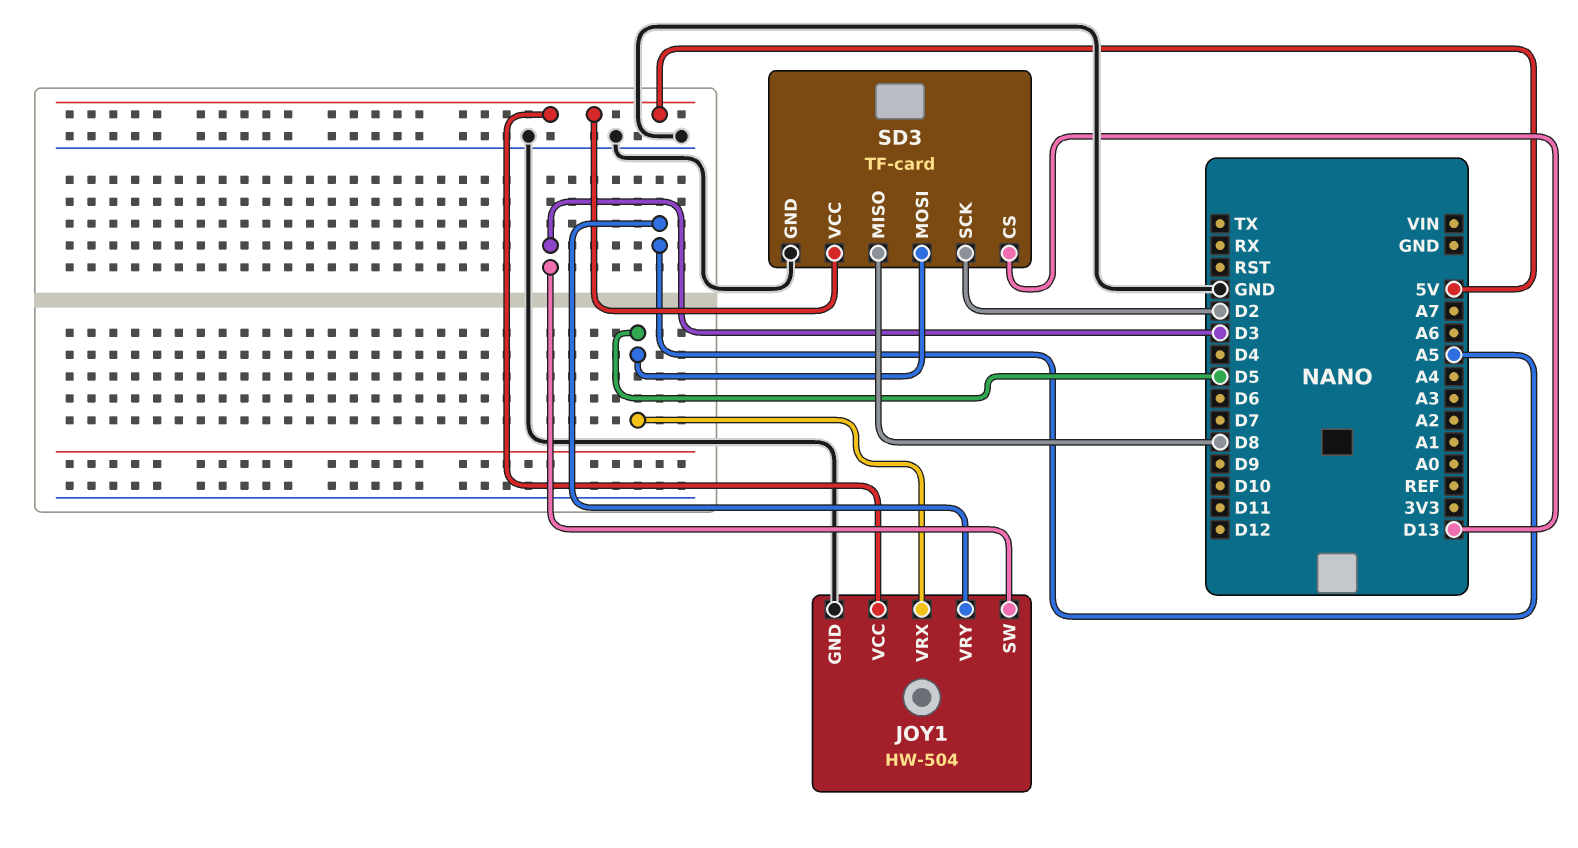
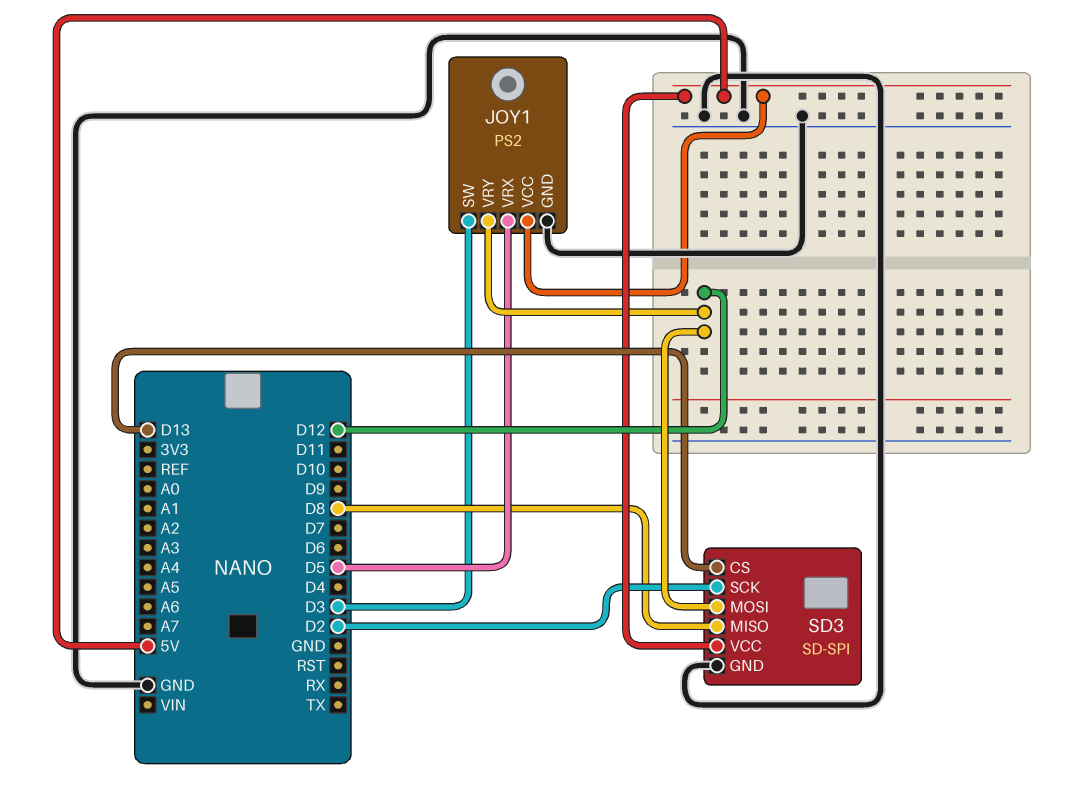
JOY1: HW-504 -> PS2
JOY1 pin VRY: A5 -> D12
SD3: TF-card -> SD-SPI
SD3 pin MOSI: D5 -> D12

